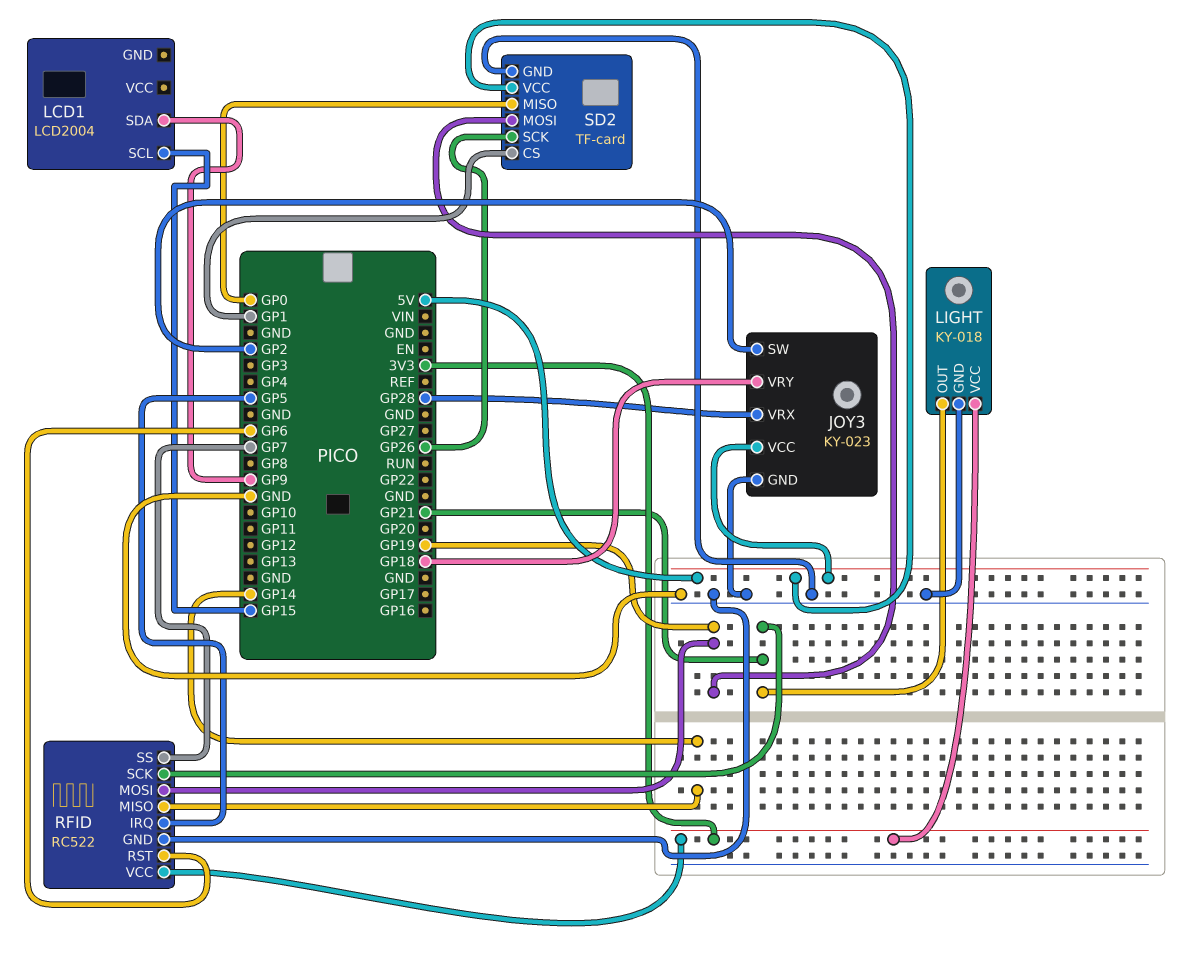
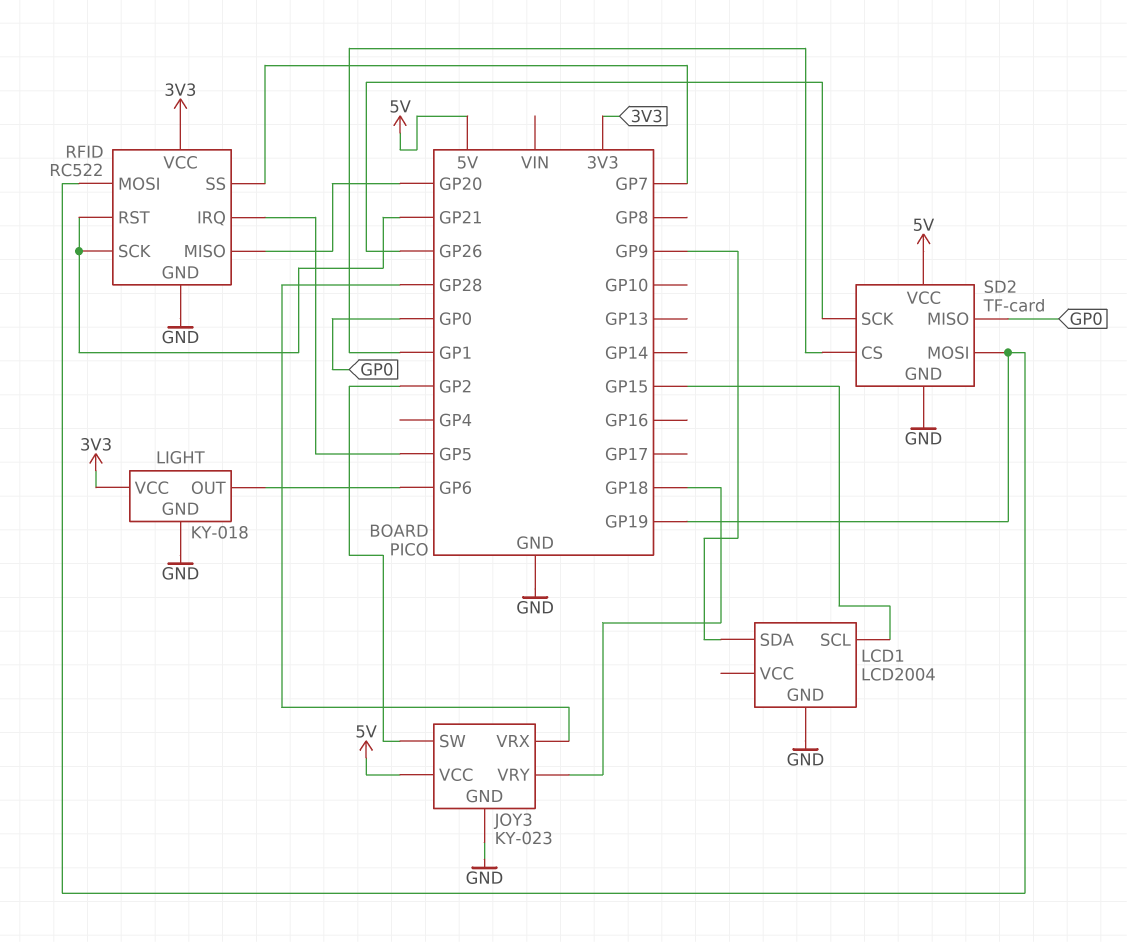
LCD1 pin GND: none -> GND
LIGHT pin OUT: GP21 -> GP6
RFID pin MISO: GP14 -> GP20
RFID pin RST: GP6 -> GP21

